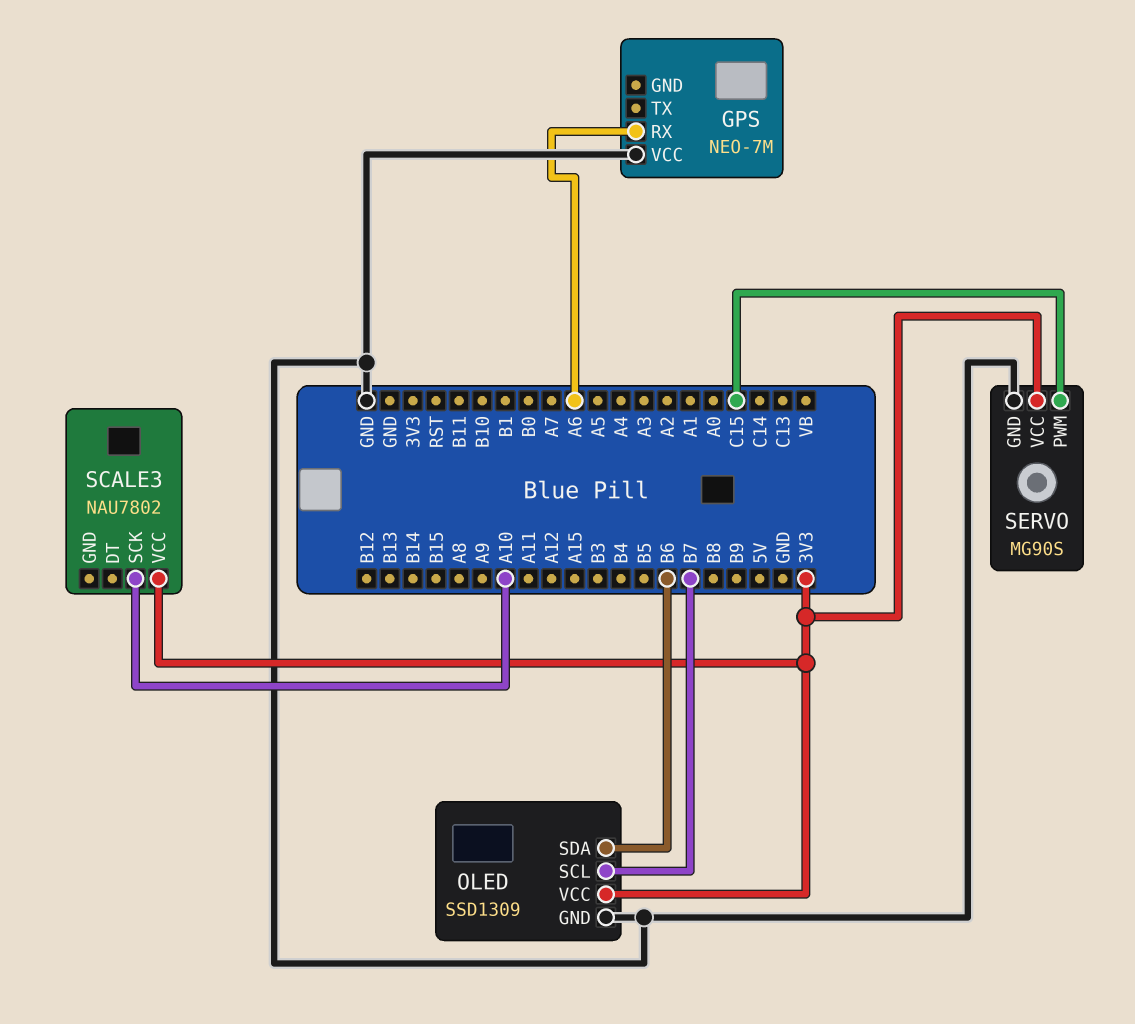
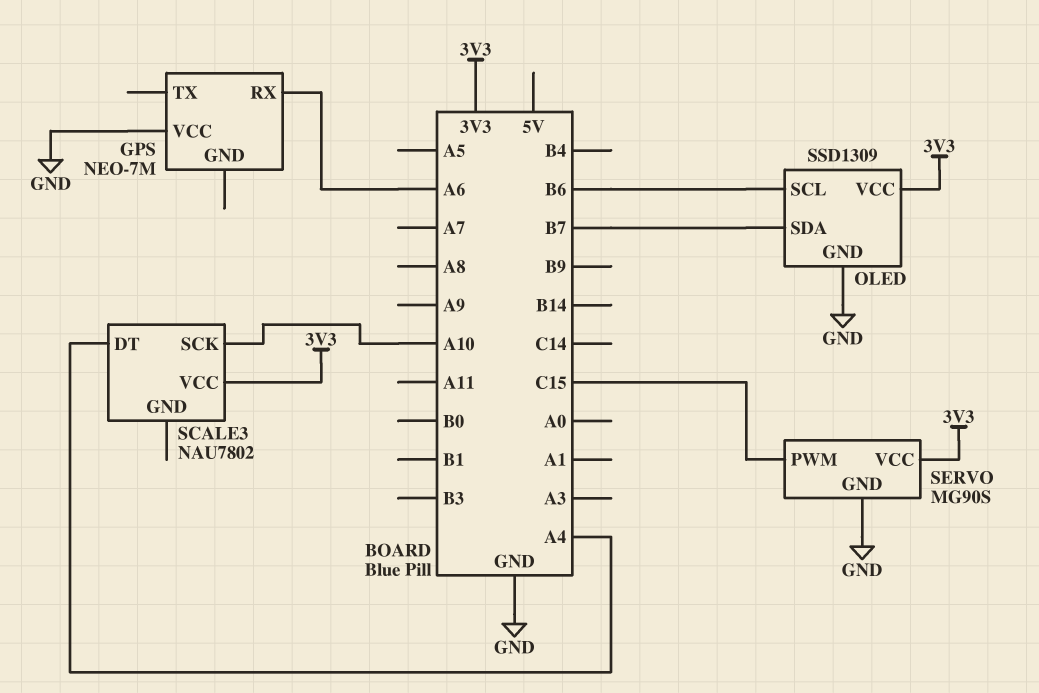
OLED pin SCL: B7 -> B6
OLED pin SDA: B6 -> B7
SCALE3 pin DT: none -> A4

